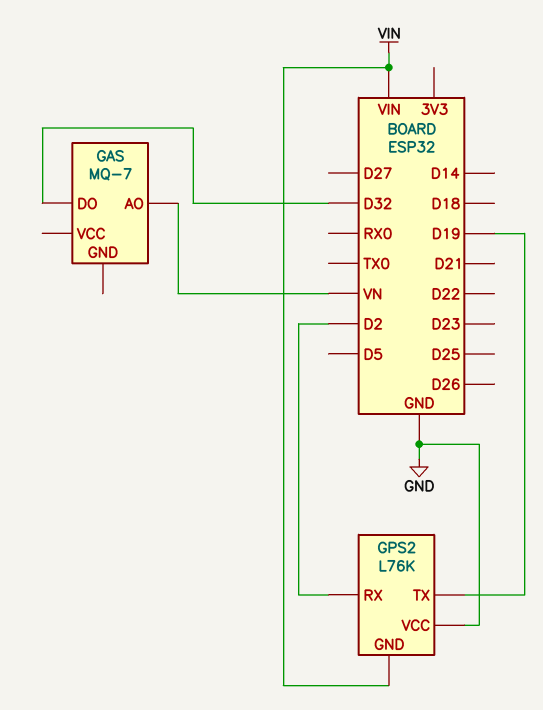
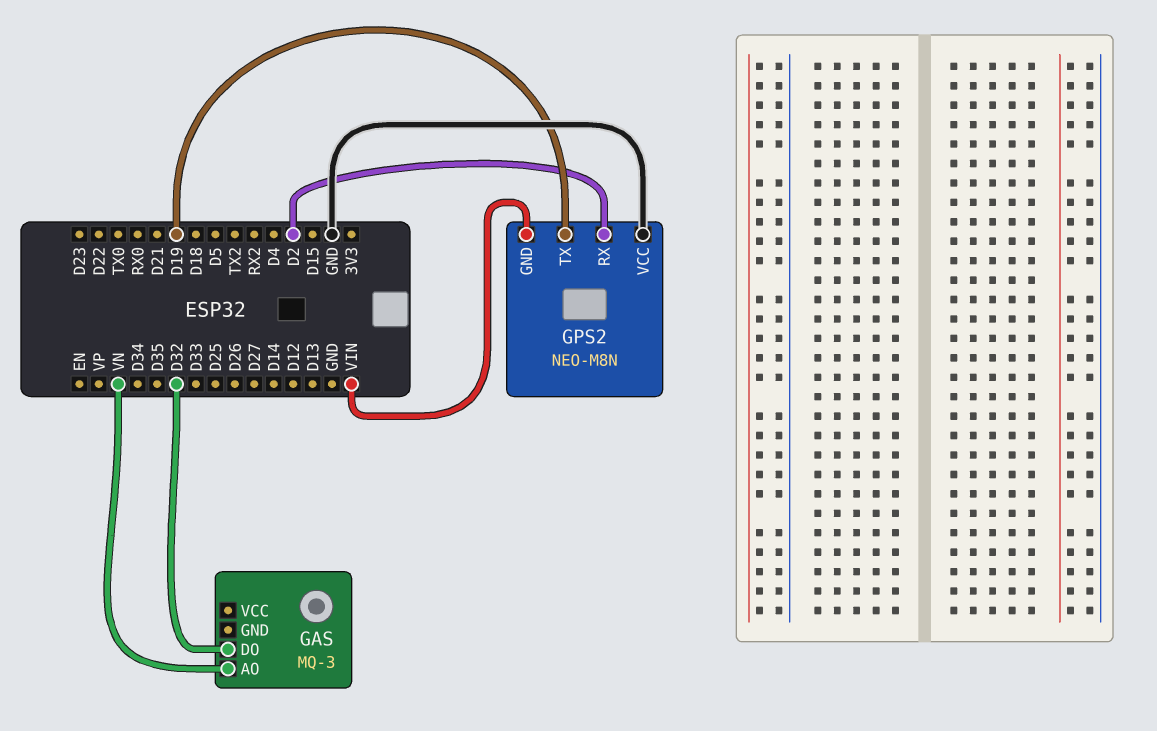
GAS: MQ-7 -> MQ-3
GPS2: L76K -> NEO-M8N

